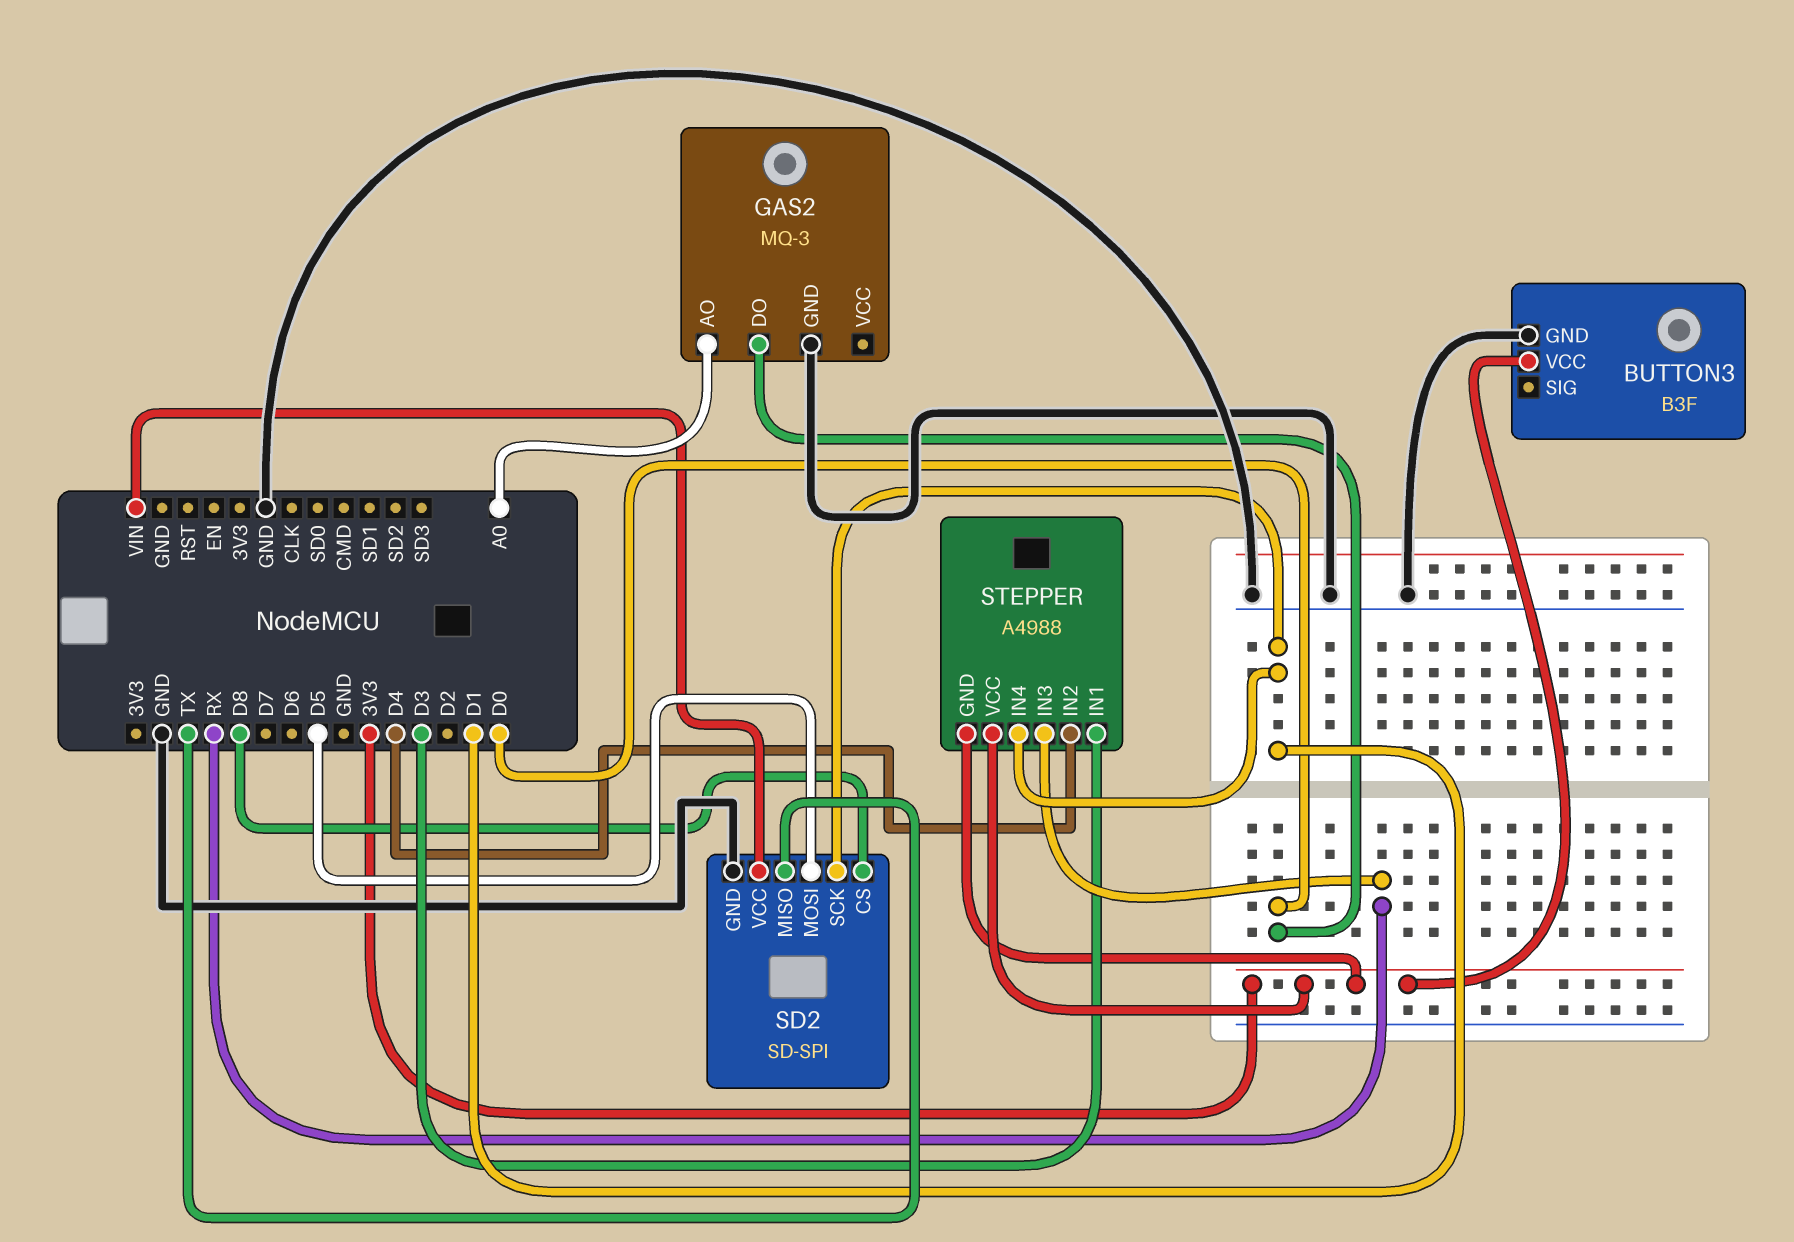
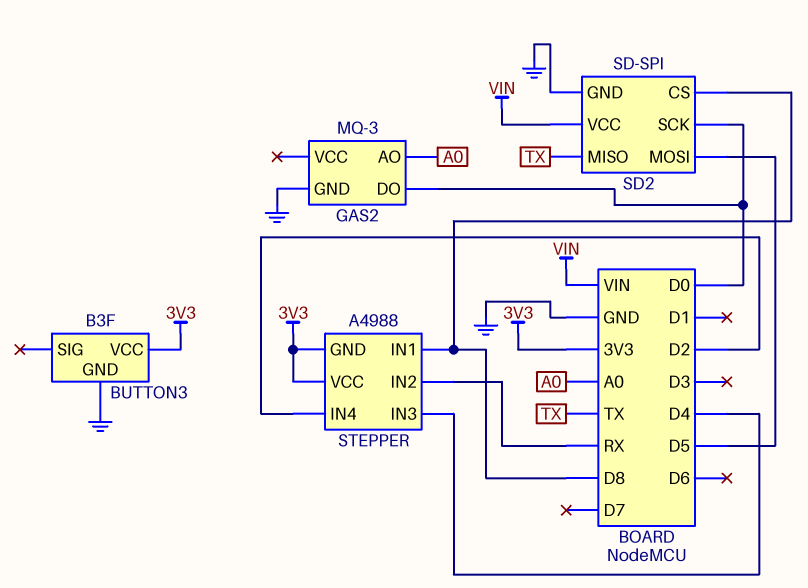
SD2 pin SCK: D1 -> D0
STEPPER pin IN1: D3 -> D8
STEPPER pin IN2: D4 -> RX
STEPPER pin IN3: RX -> D4
STEPPER pin IN4: D1 -> D2

